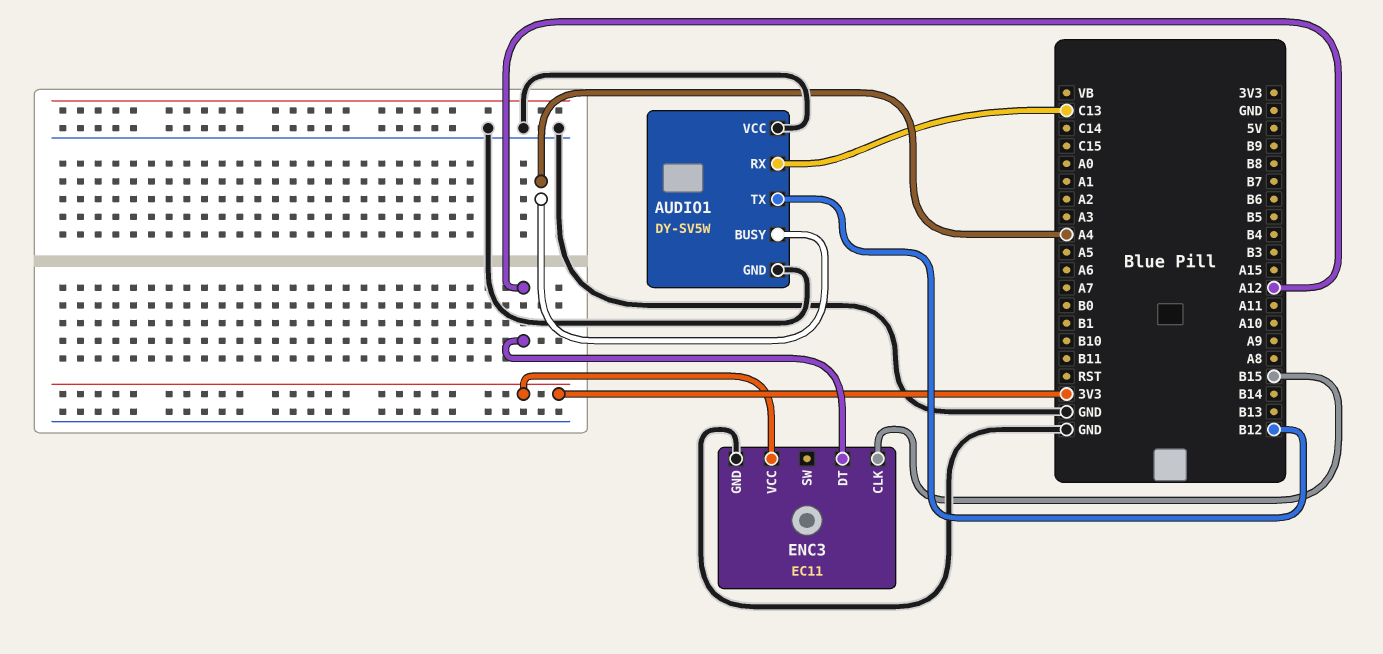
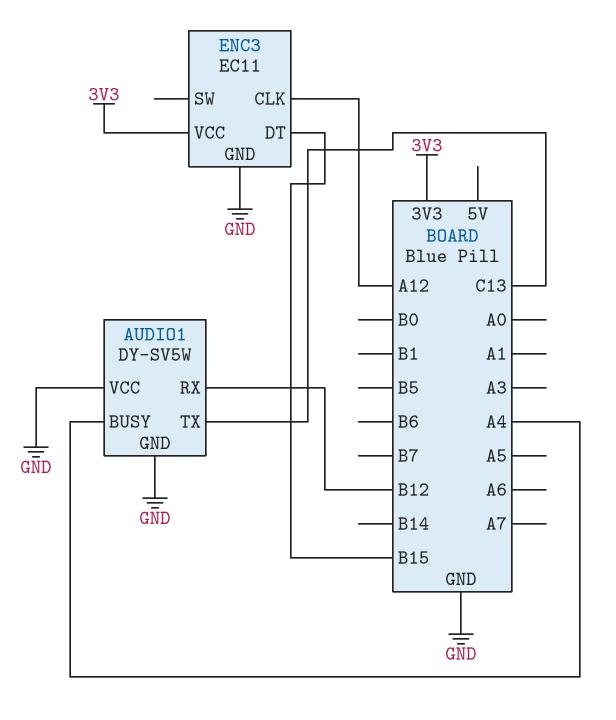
AUDIO1 pin RX: C13 -> B12
AUDIO1 pin TX: B12 -> C13
ENC3 pin CLK: B15 -> A12
ENC3 pin DT: A12 -> B15

